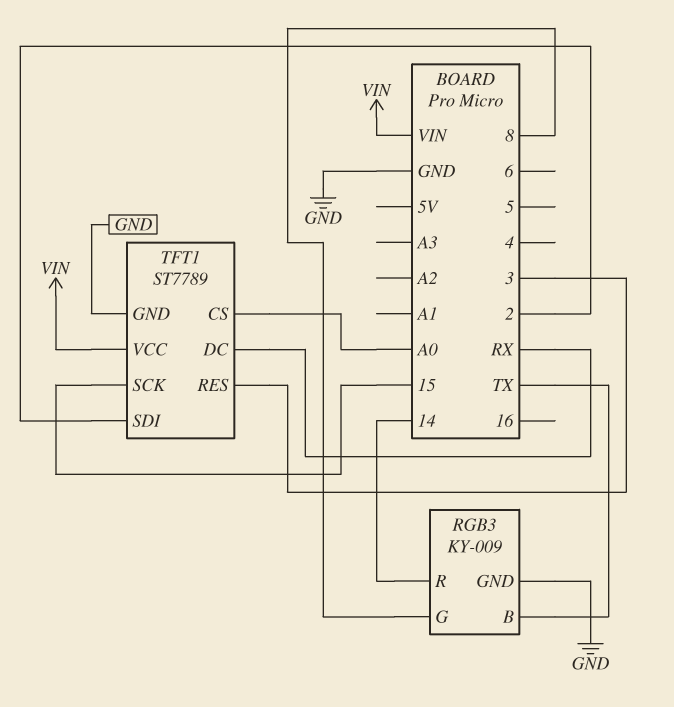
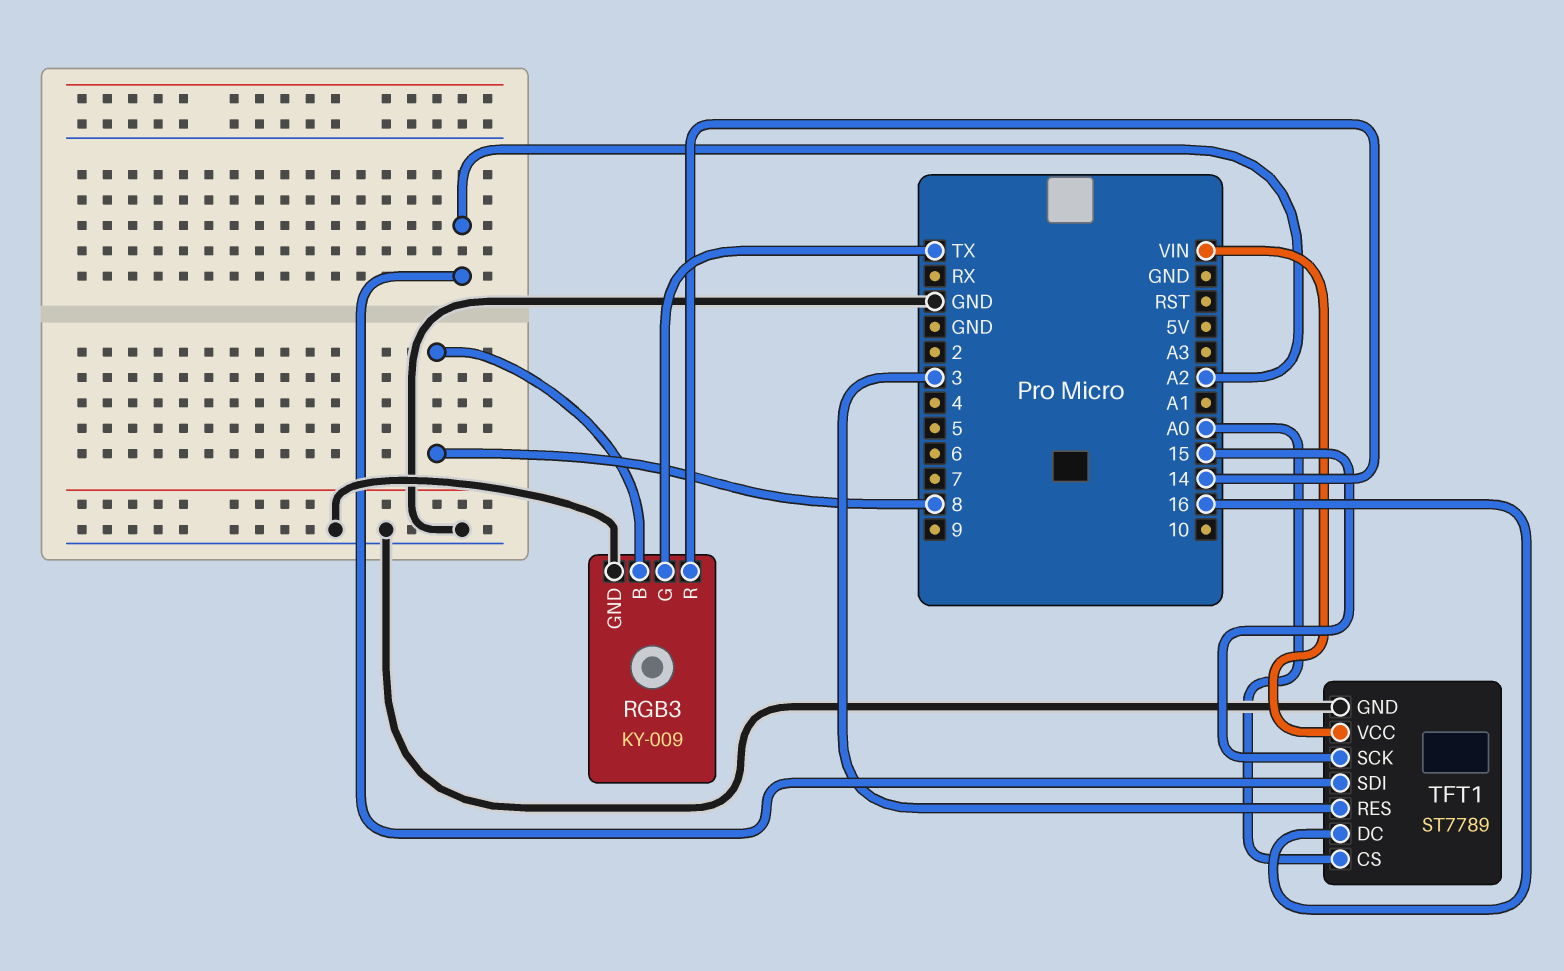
RGB3 pin B: TX -> 8
RGB3 pin G: 8 -> TX
TFT1 pin DC: RX -> 16
TFT1 pin SDI: 2 -> A2

